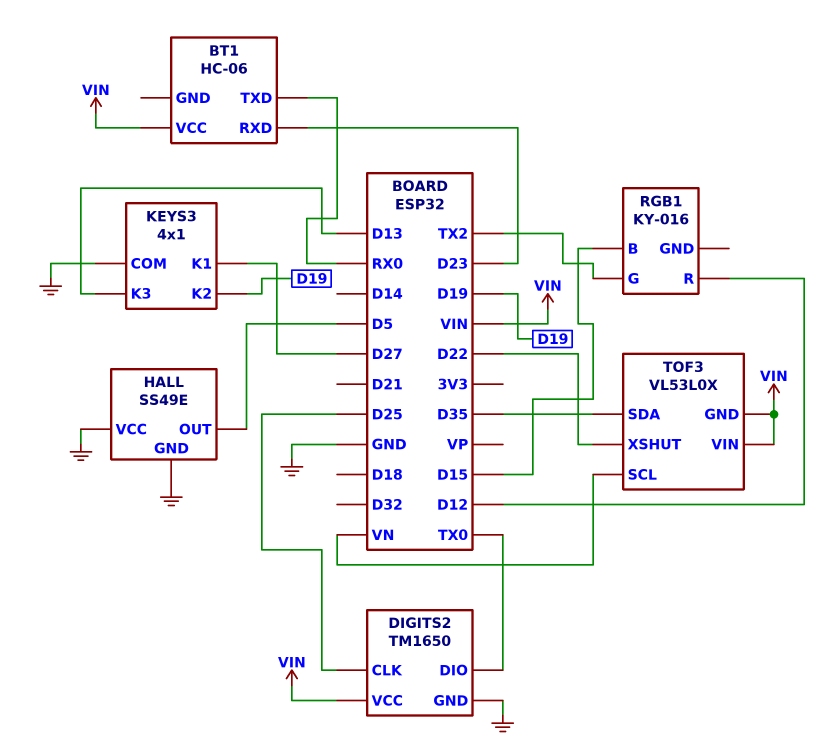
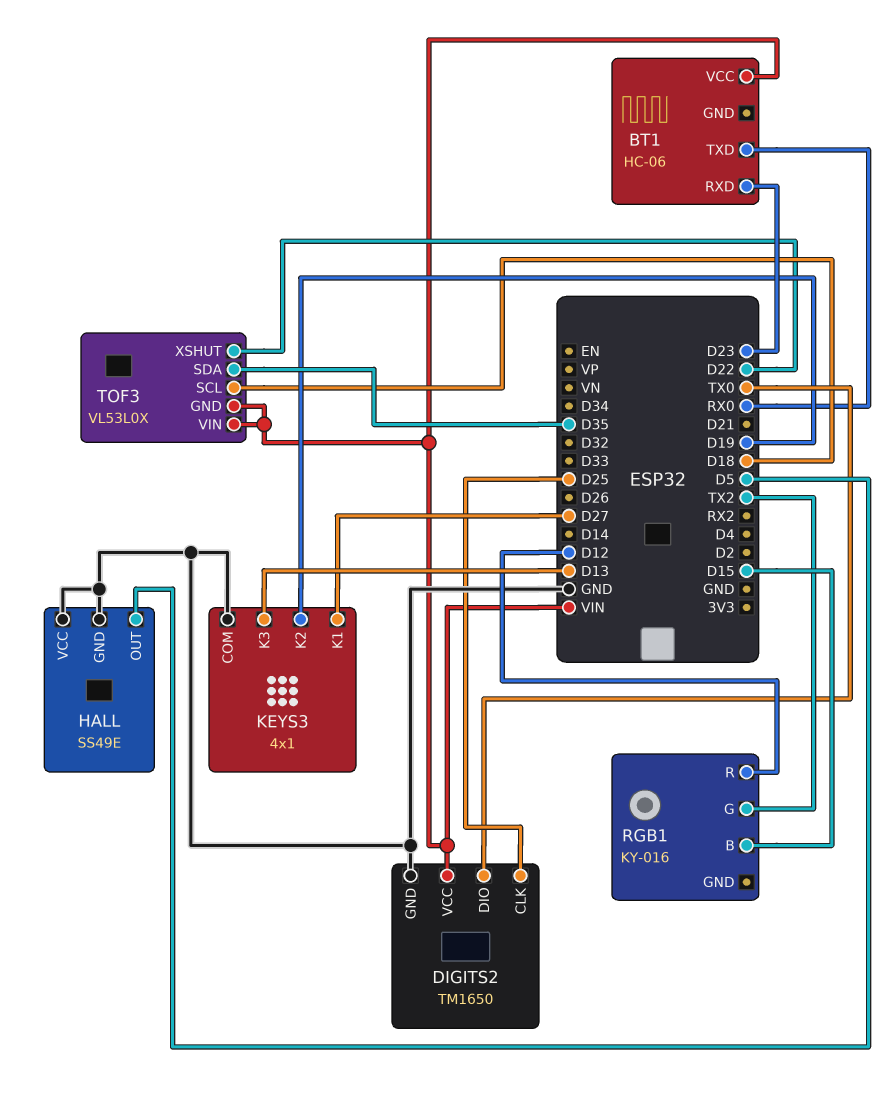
TOF3 pin SCL: VN -> D18

